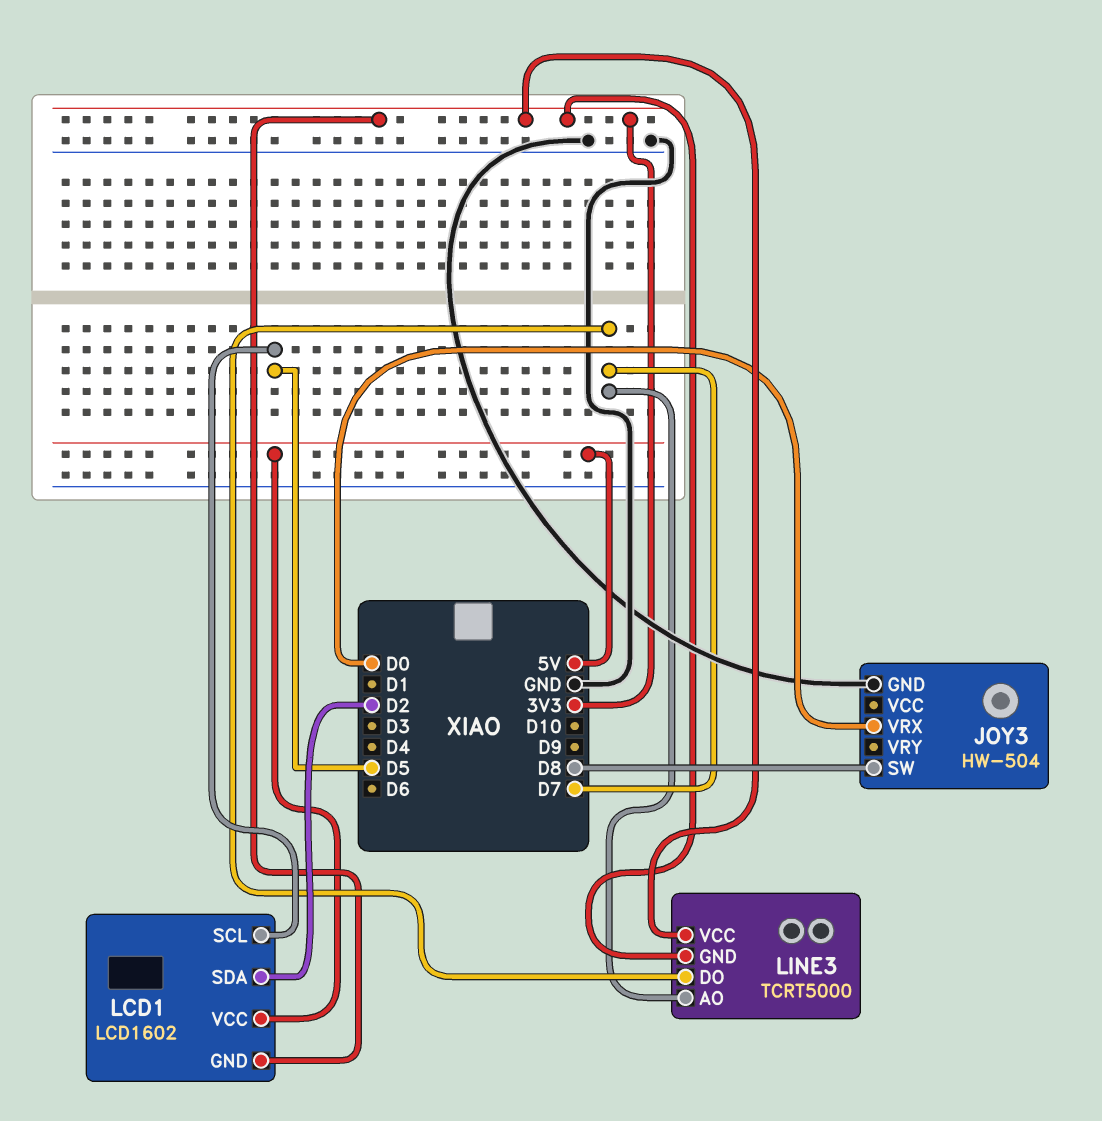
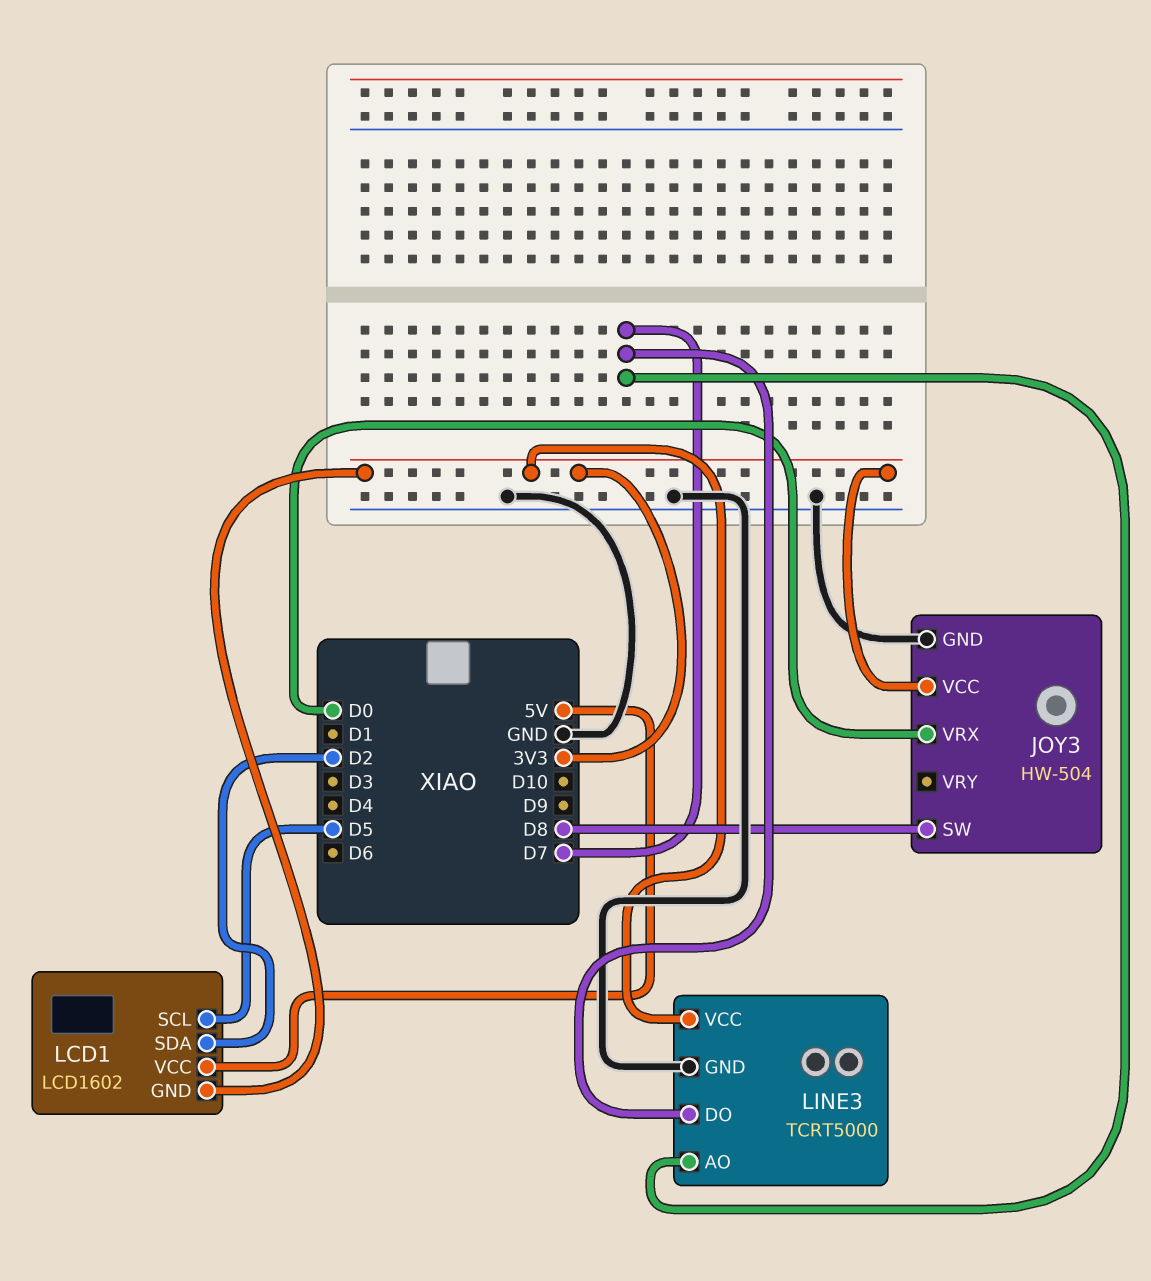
JOY3 pin VCC: none -> 3V3
LINE3 pin GND: 3V3 -> GND

